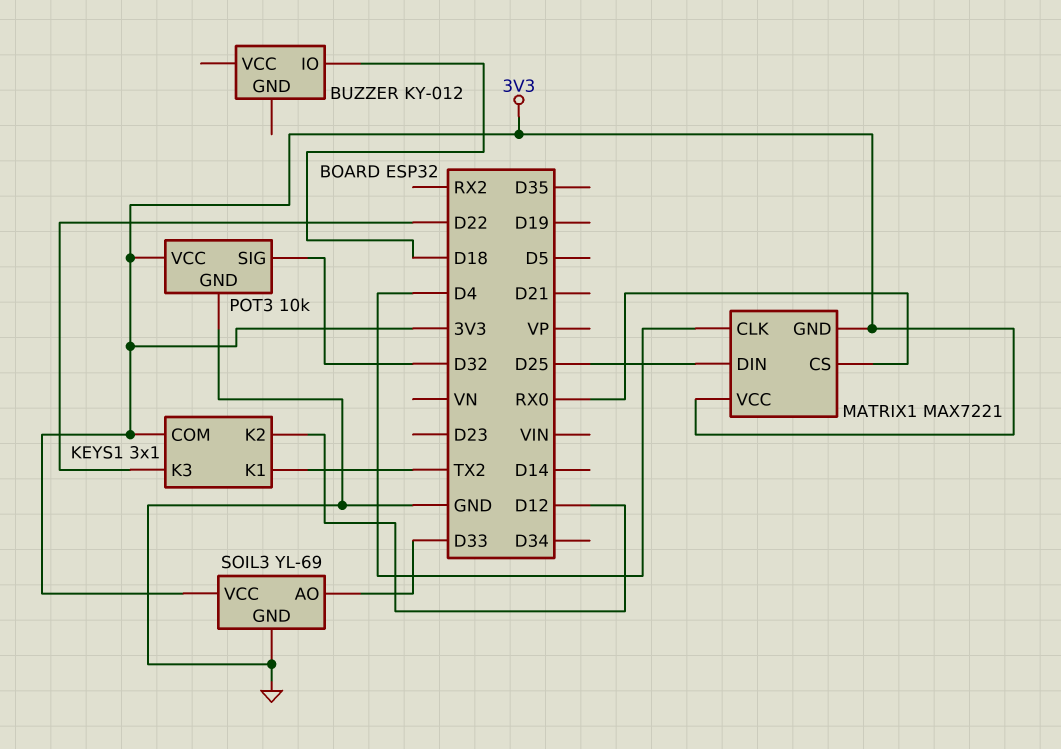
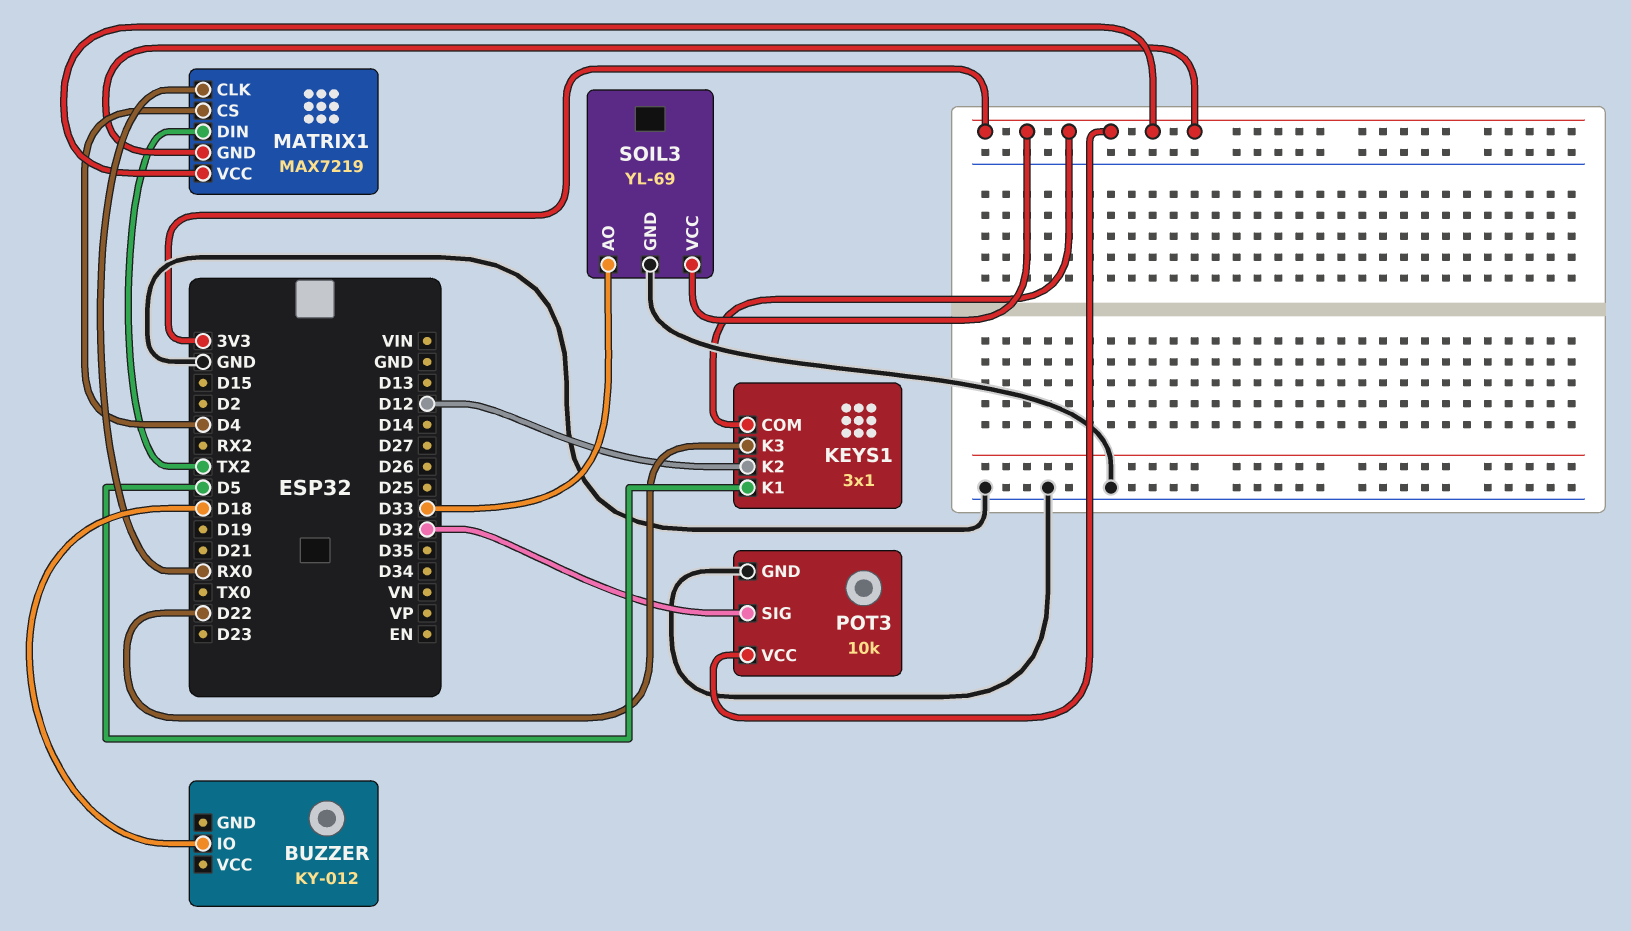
KEYS1 pin K1: TX2 -> D5
MATRIX1: MAX7221 -> MAX7219
MATRIX1 pin CLK: D4 -> RX0
MATRIX1 pin CS: RX0 -> D4
MATRIX1 pin DIN: D25 -> TX2

